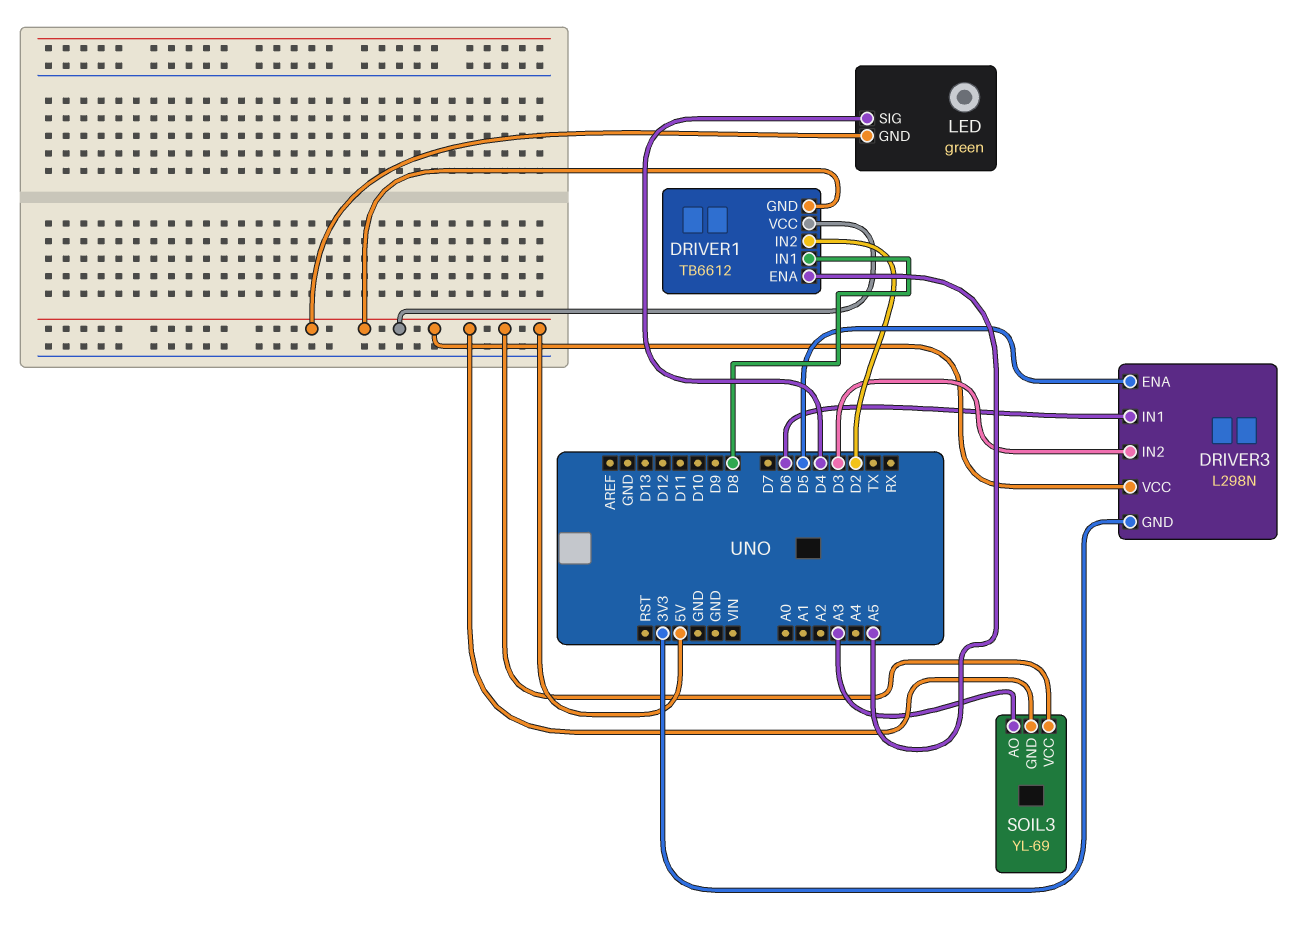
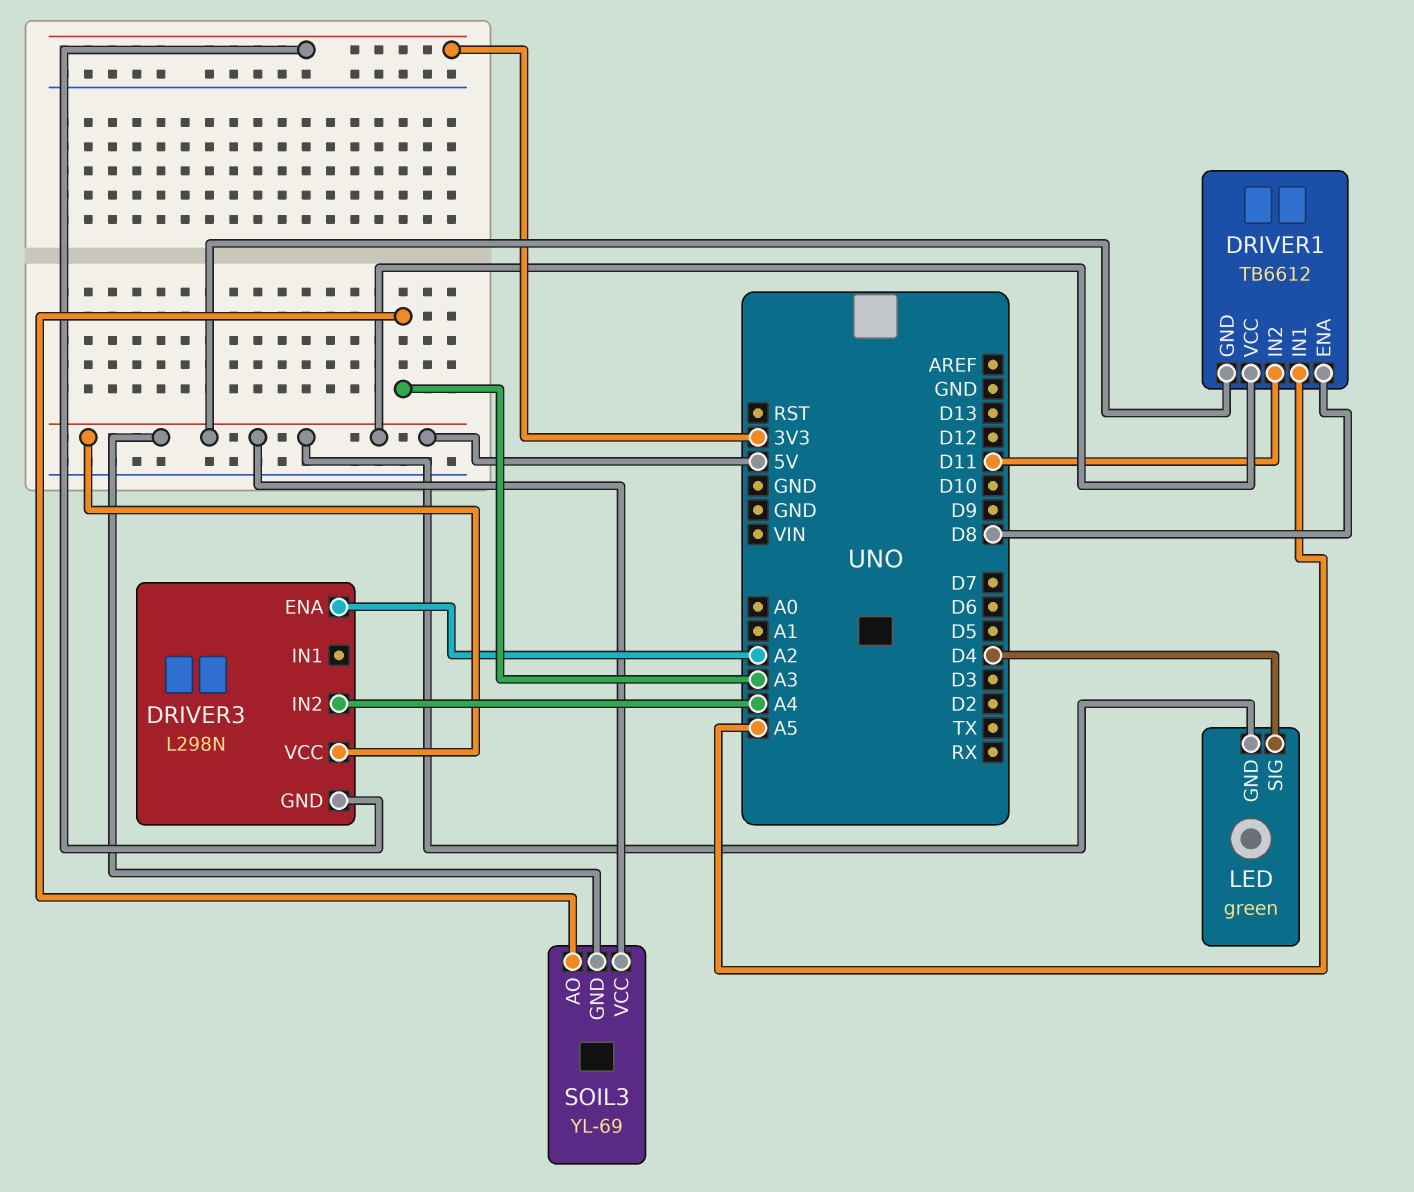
DRIVER1 pin ENA: A5 -> D8
DRIVER1 pin IN1: D8 -> A5
DRIVER1 pin IN2: D2 -> D11
DRIVER3 pin ENA: D5 -> A2
DRIVER3 pin IN1: D6 -> none
DRIVER3 pin IN2: D3 -> A4

